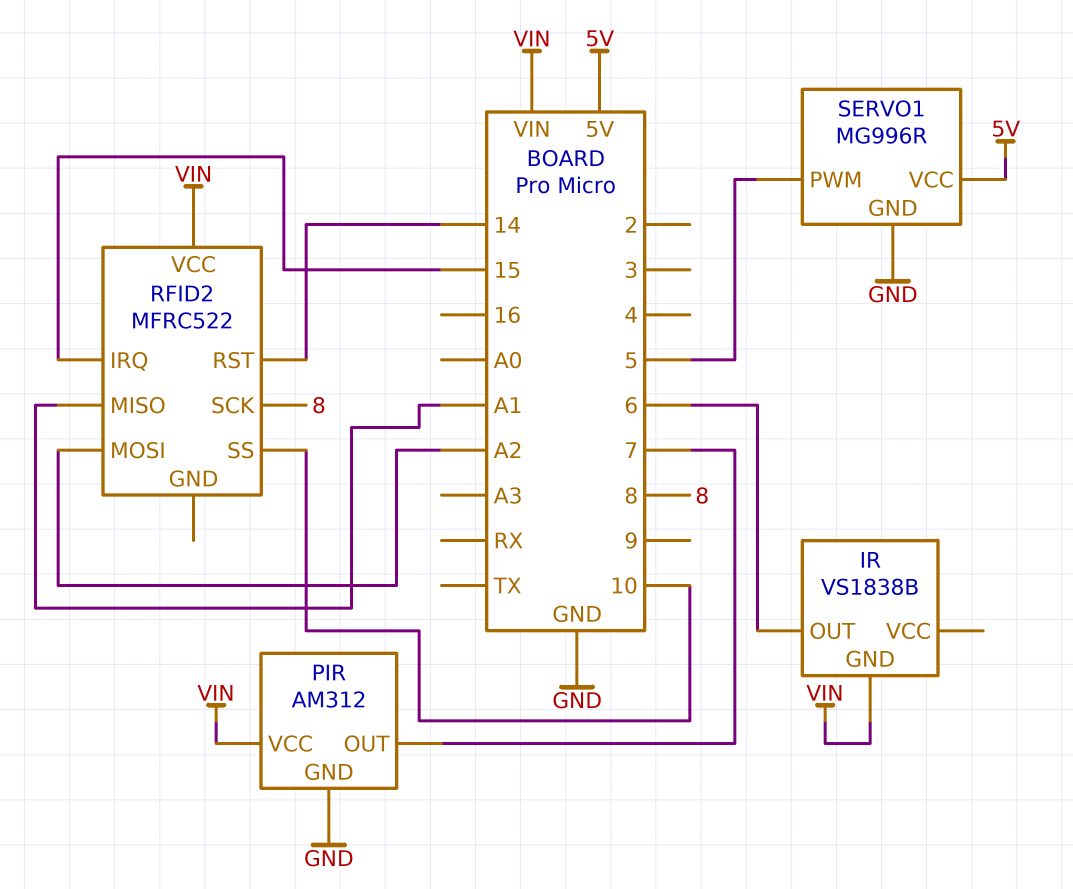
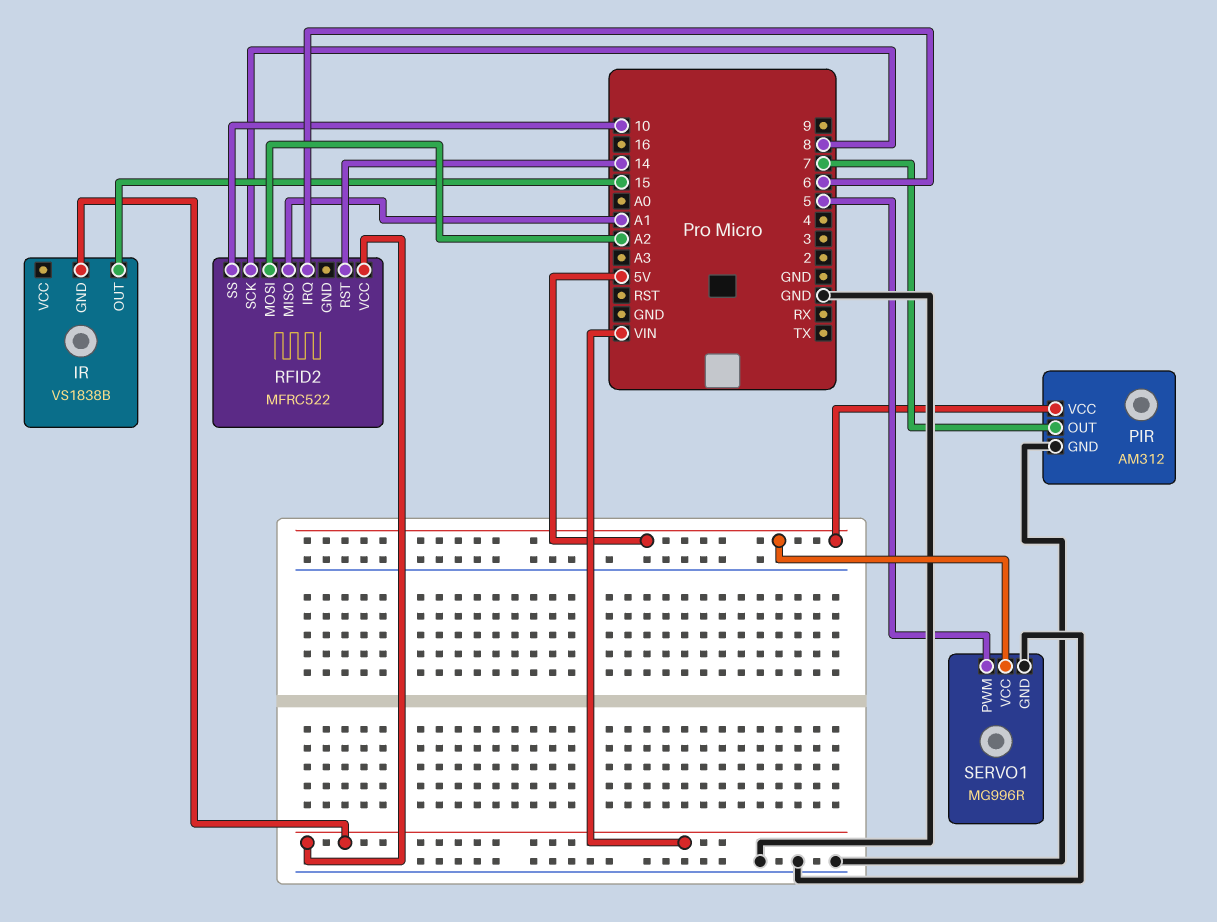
IR pin OUT: 6 -> 15
PIR pin VCC: VIN -> 5V
RFID2 pin IRQ: 15 -> 6

